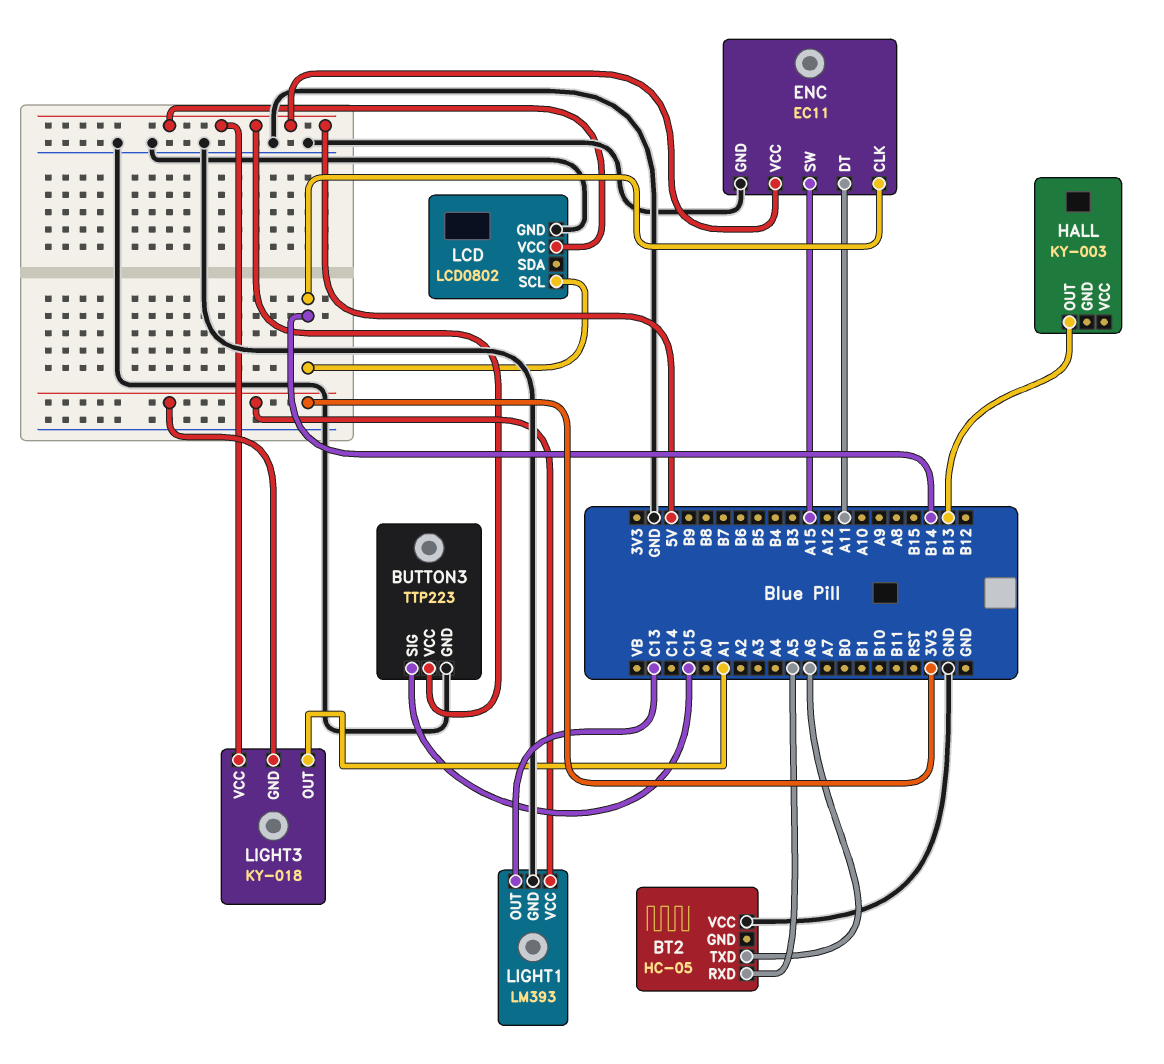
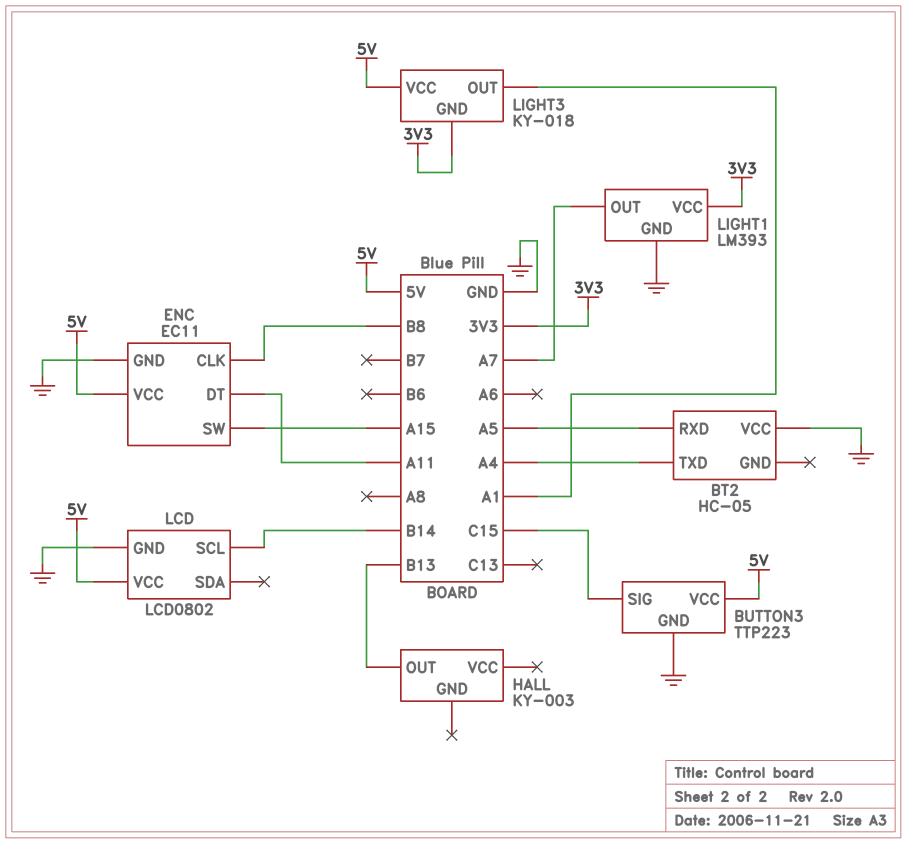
BT2 pin TXD: A6 -> A4
ENC pin CLK: B14 -> B8
LIGHT1 pin OUT: C13 -> A7

